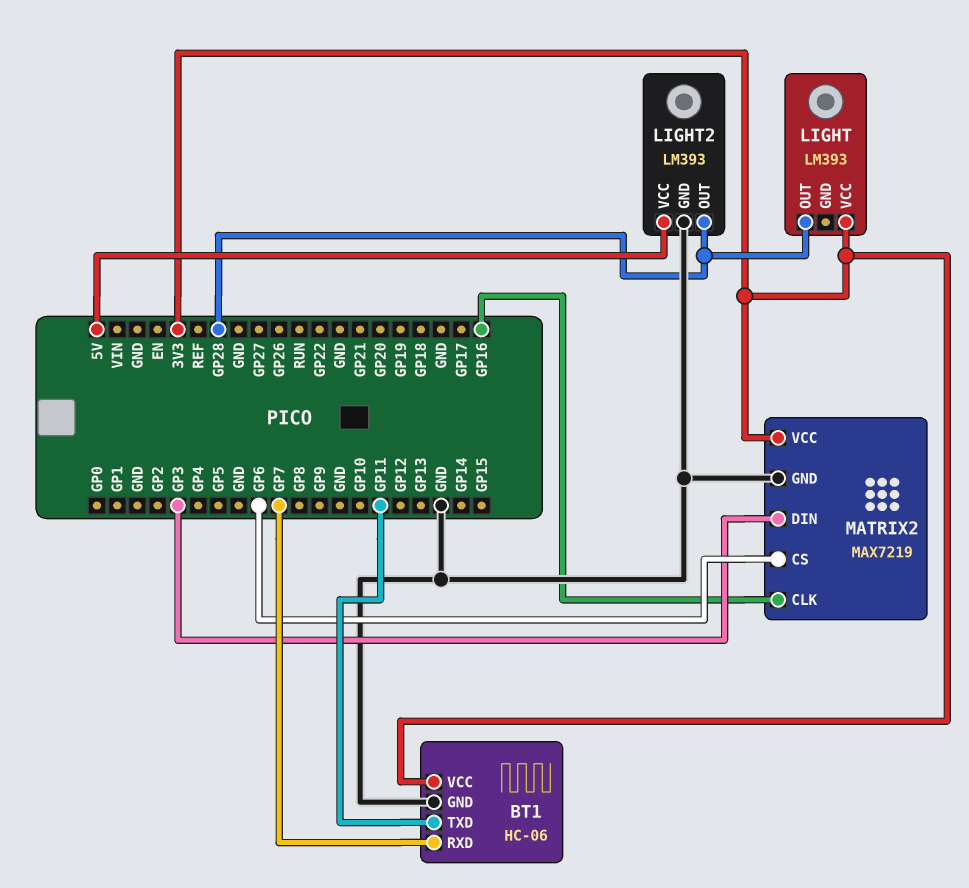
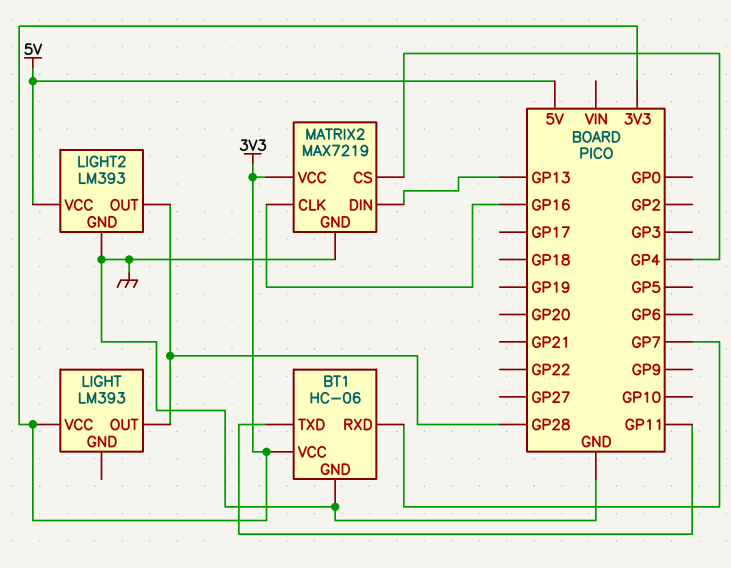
MATRIX2 pin CS: GP6 -> GP4
MATRIX2 pin DIN: GP3 -> GP13

